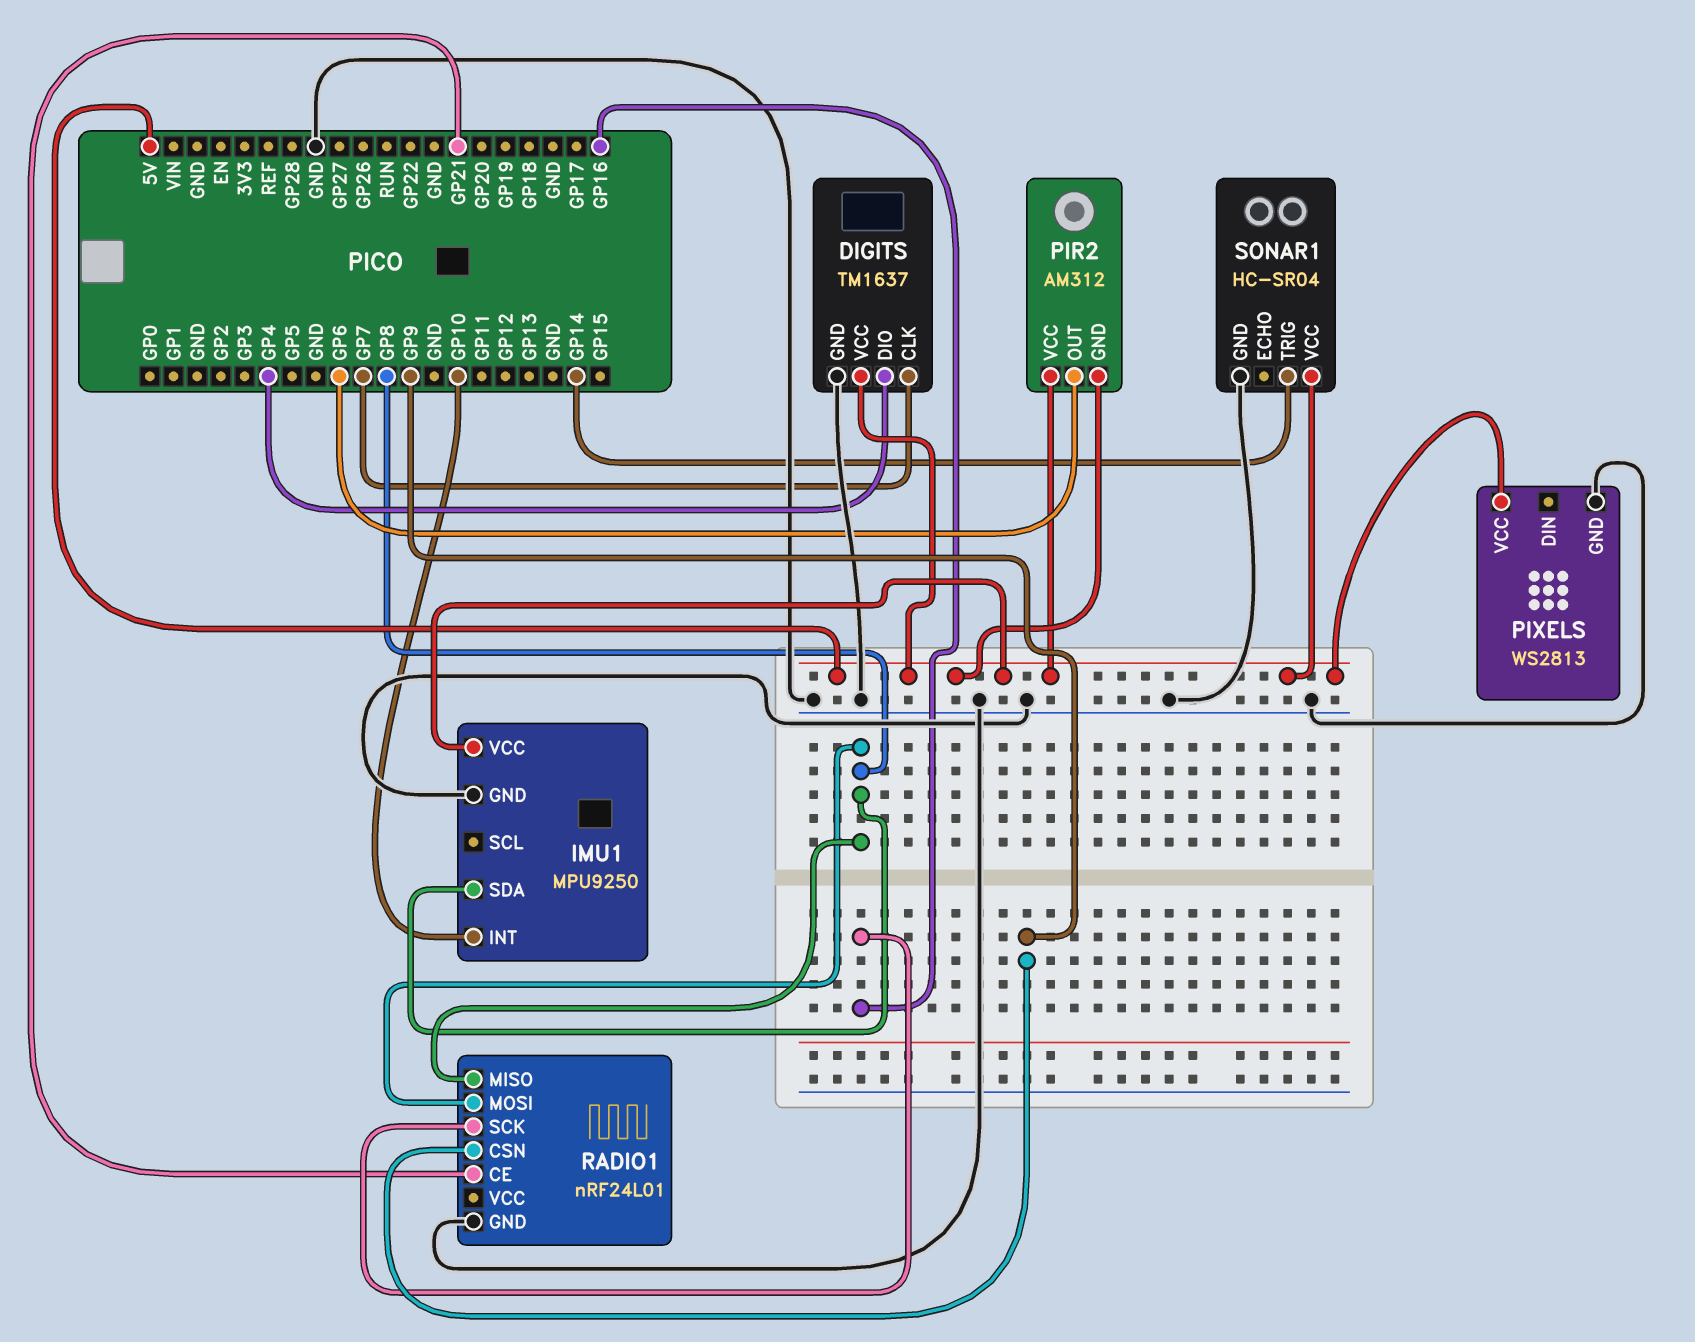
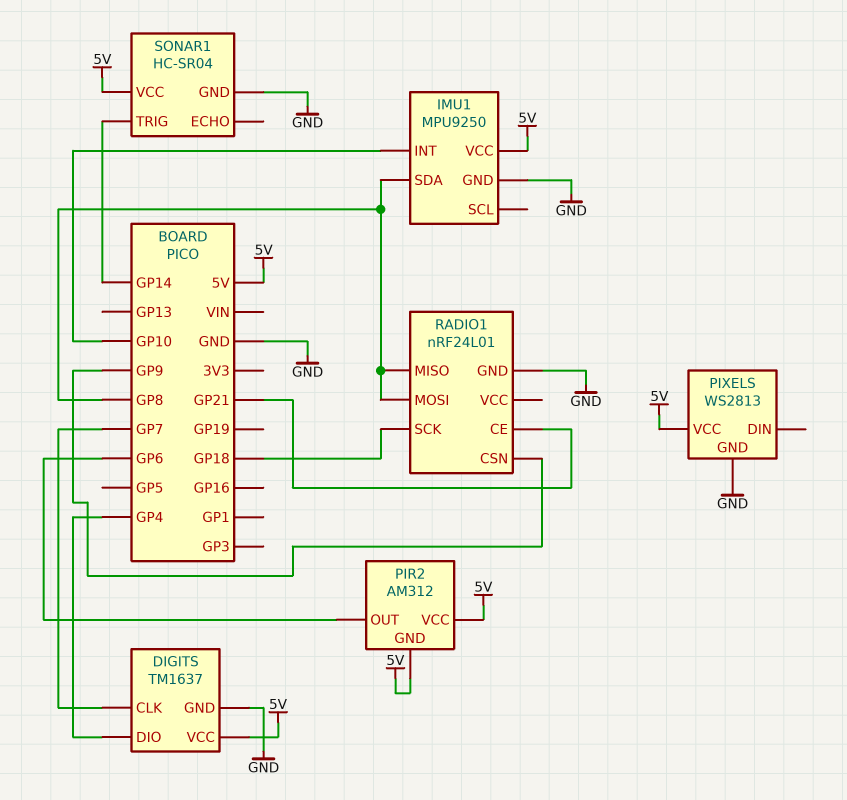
RADIO1 pin SCK: GP16 -> GP18

